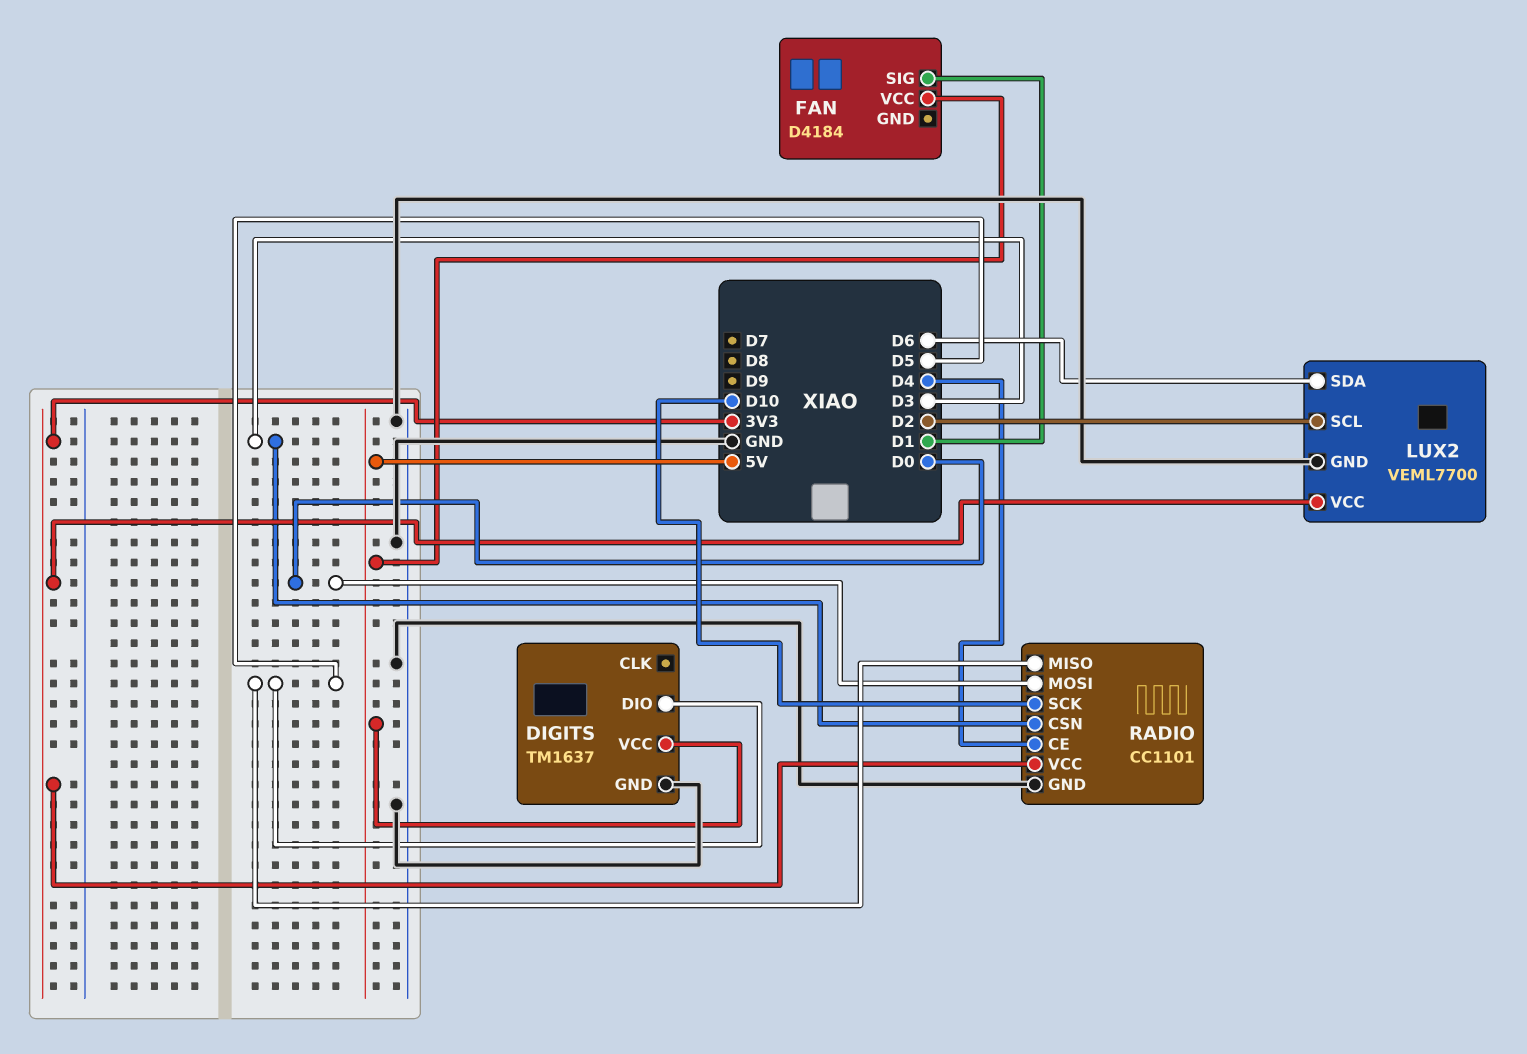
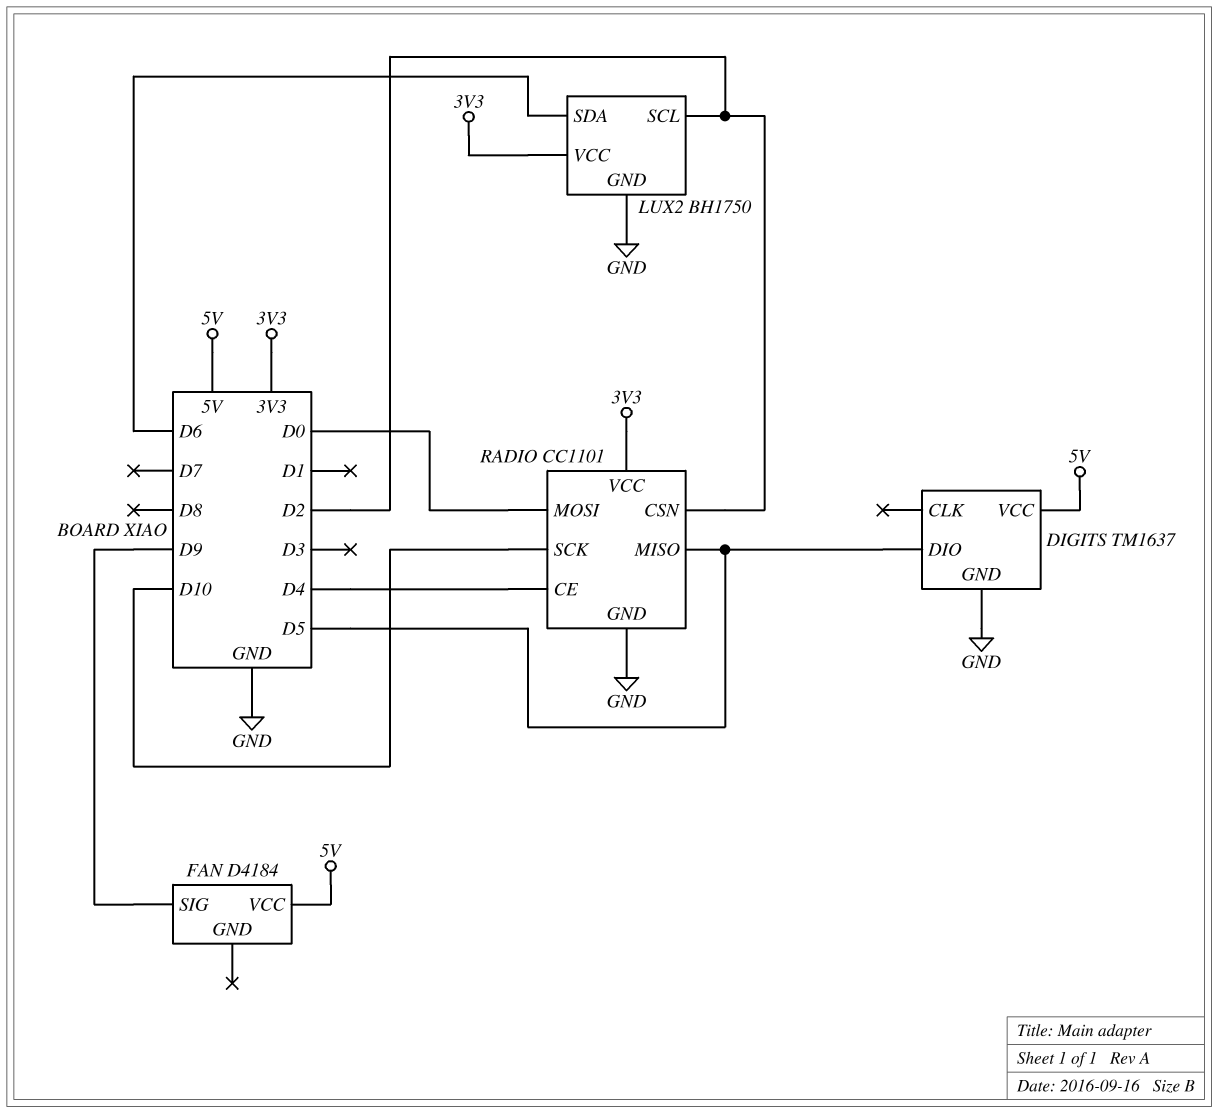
FAN pin SIG: D1 -> D9
LUX2: VEML7700 -> BH1750
RADIO pin CSN: D3 -> D2

